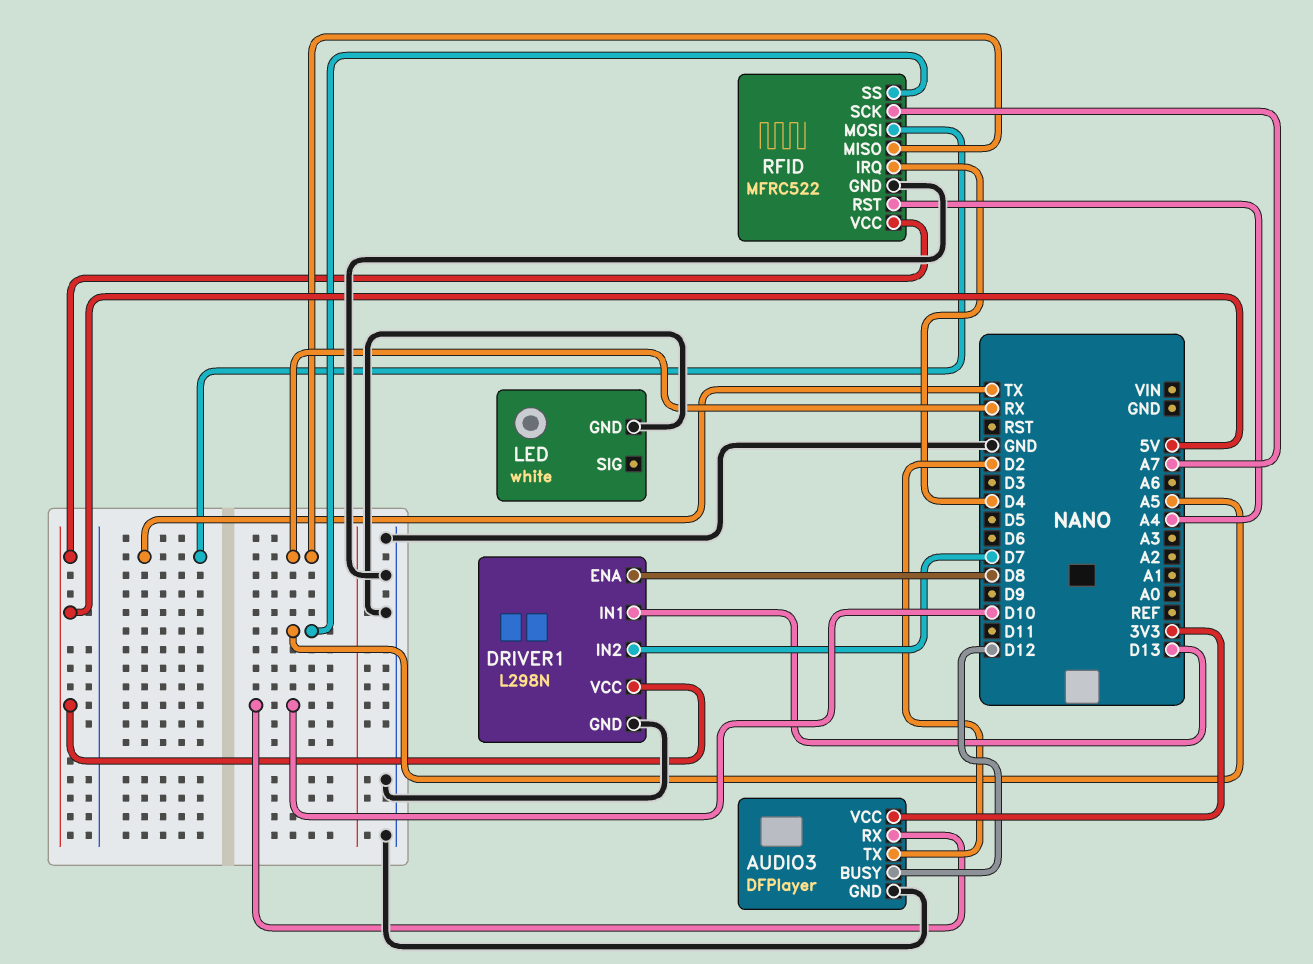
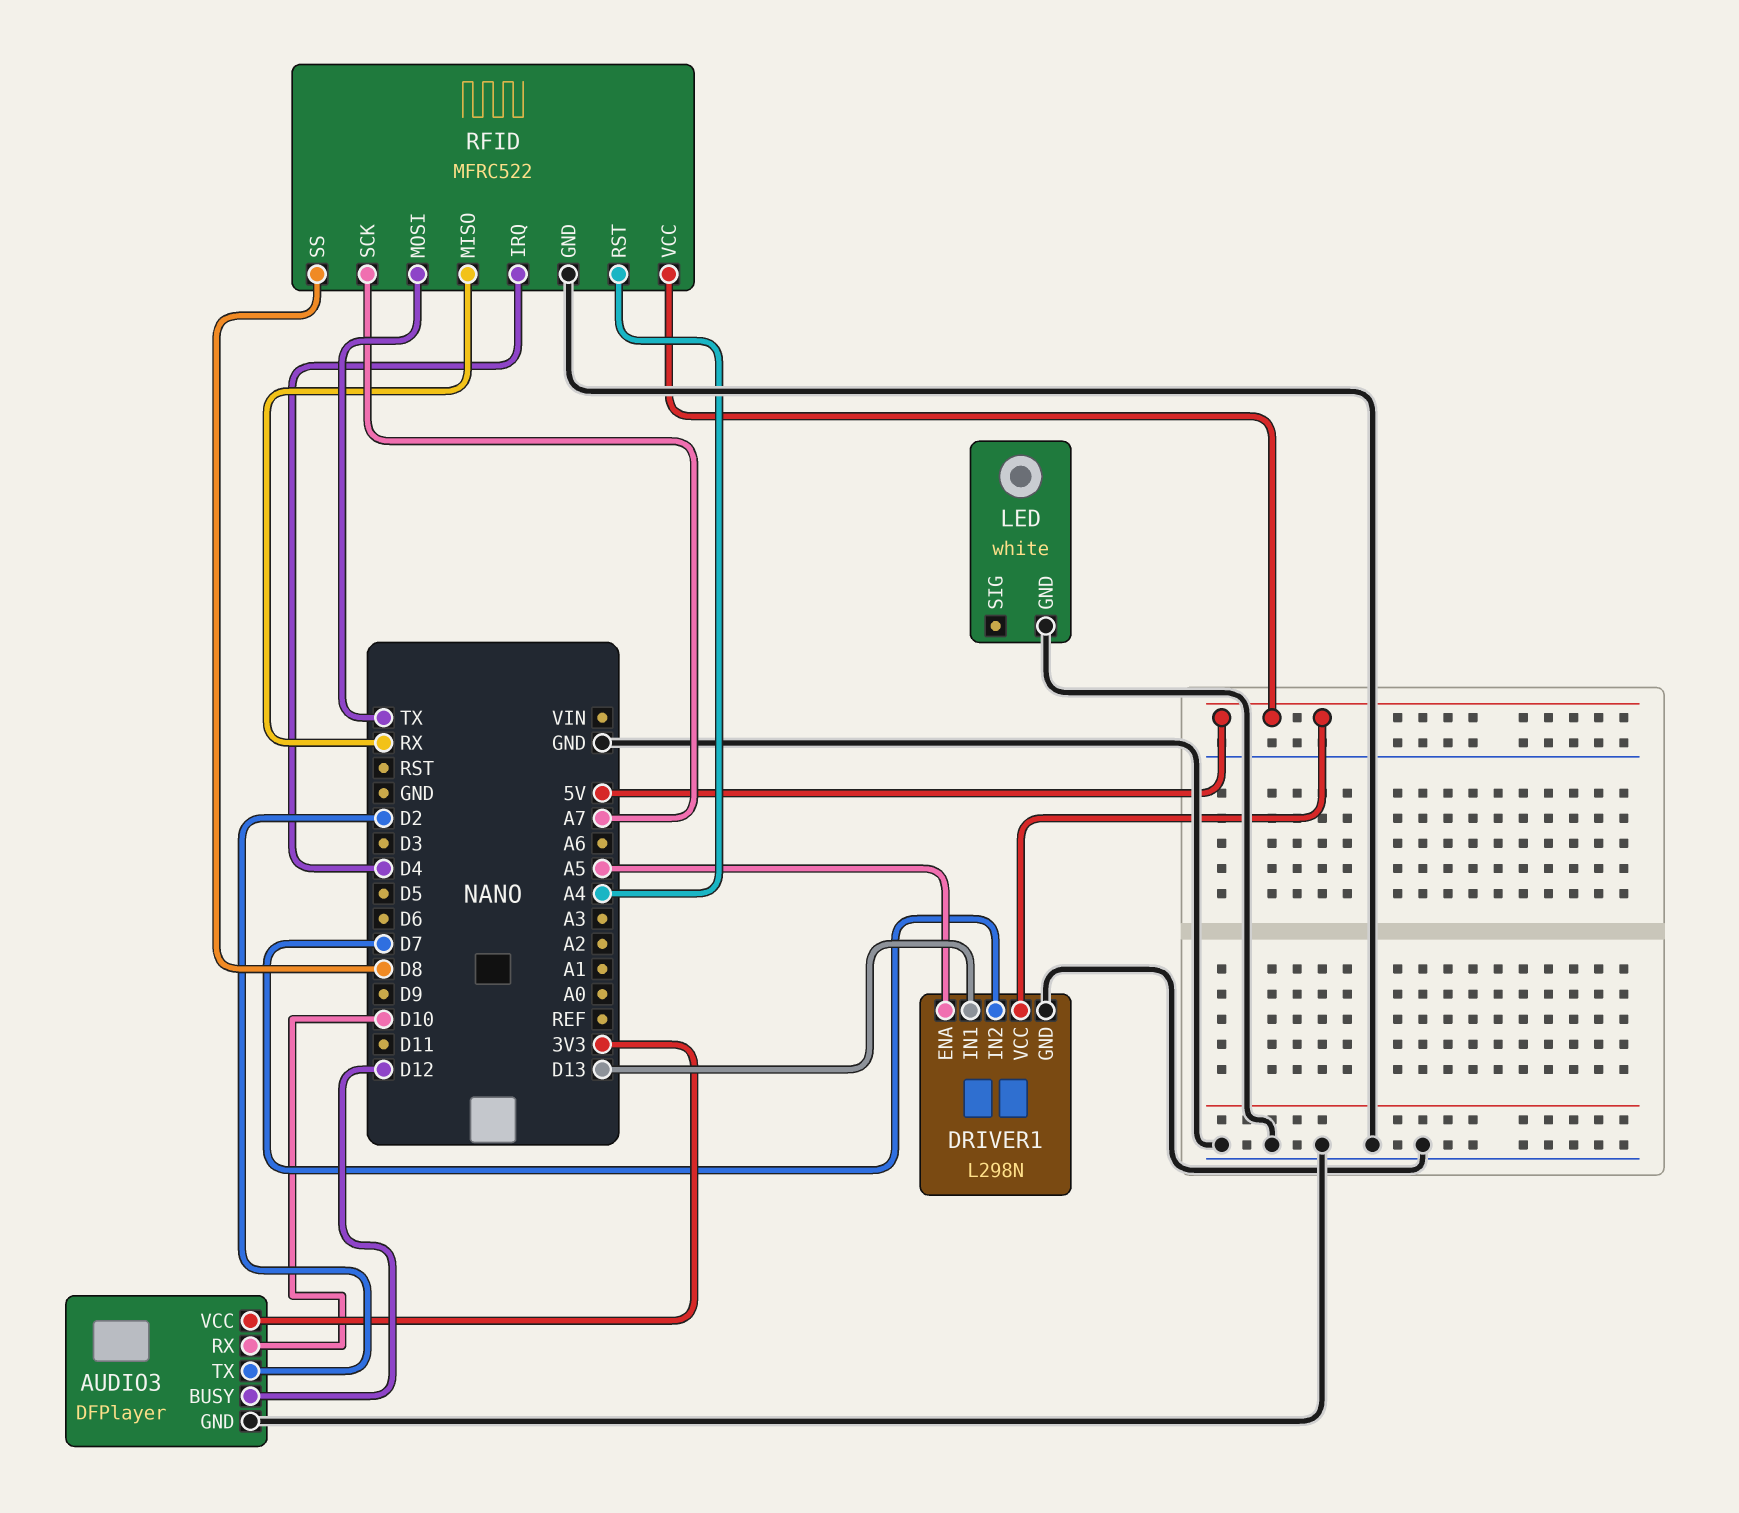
DRIVER1 pin ENA: D8 -> A5
RFID pin SS: A5 -> D8

